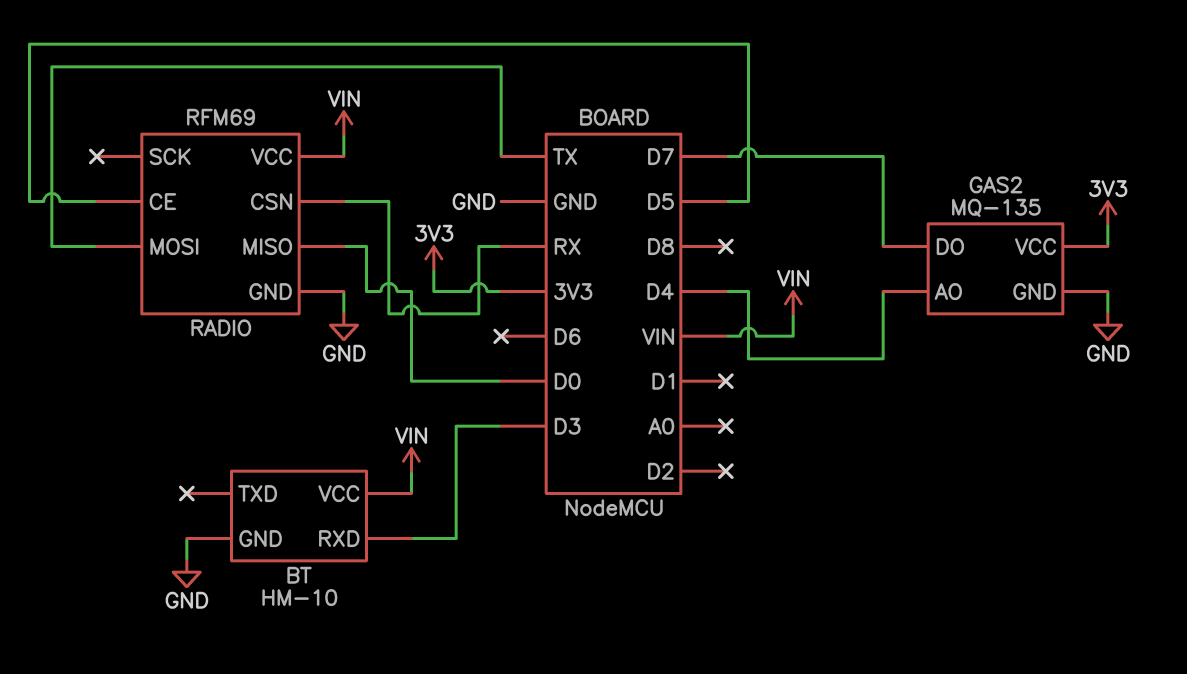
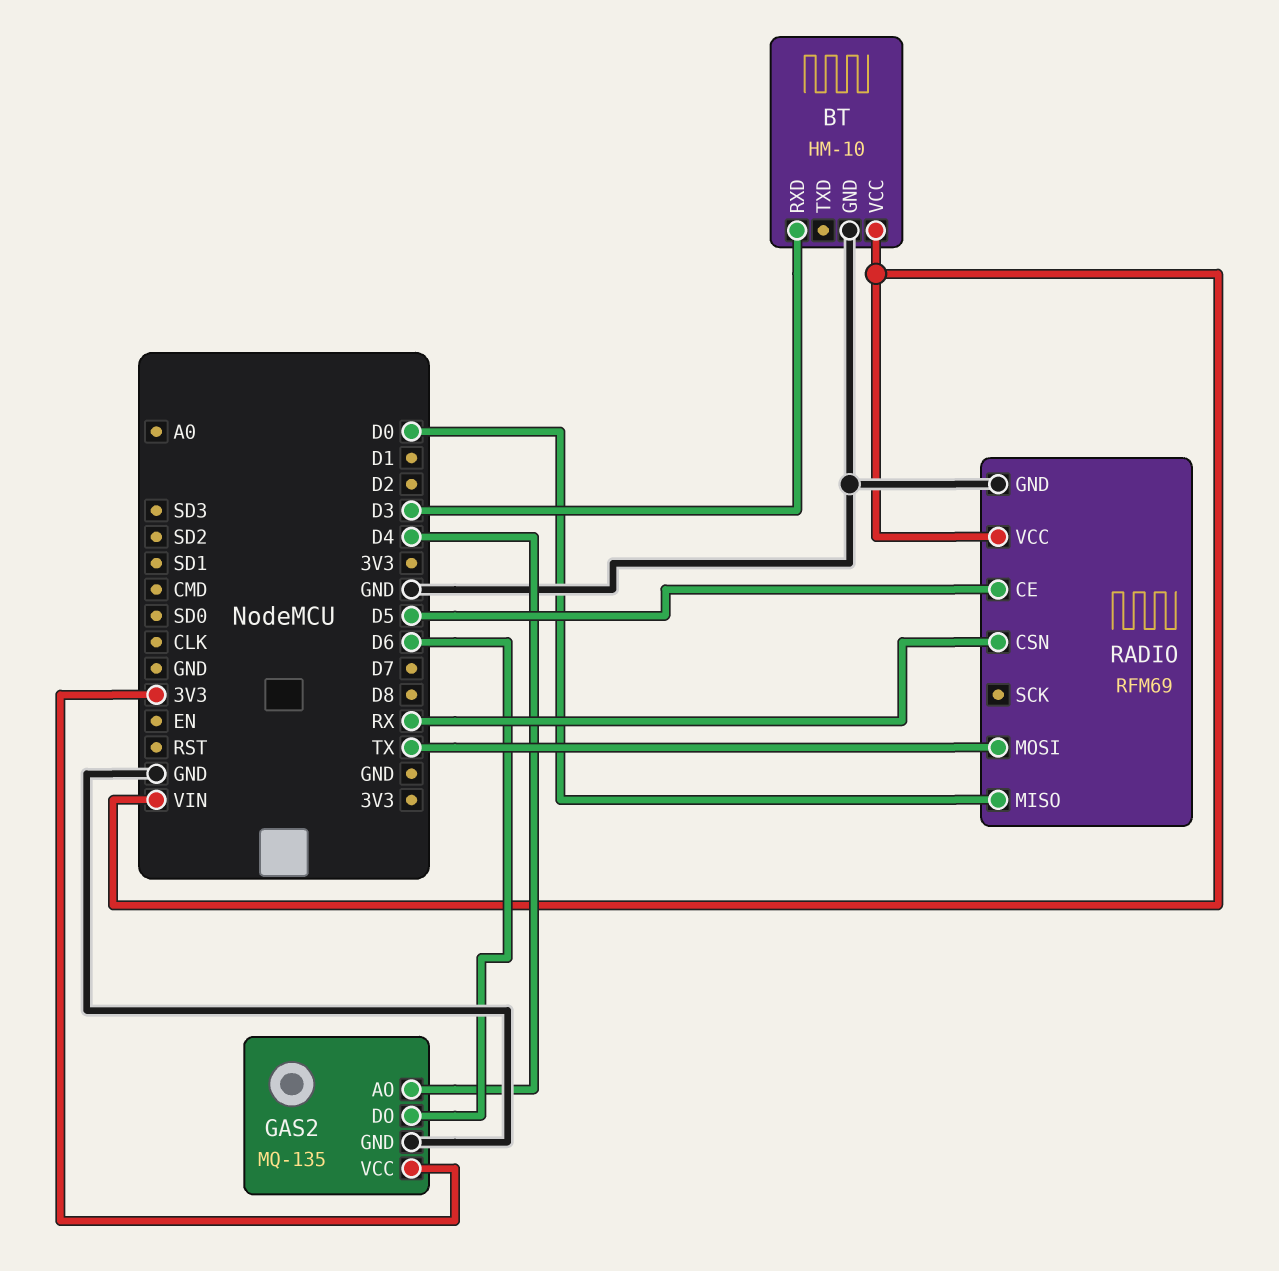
GAS2 pin DO: D7 -> D6

